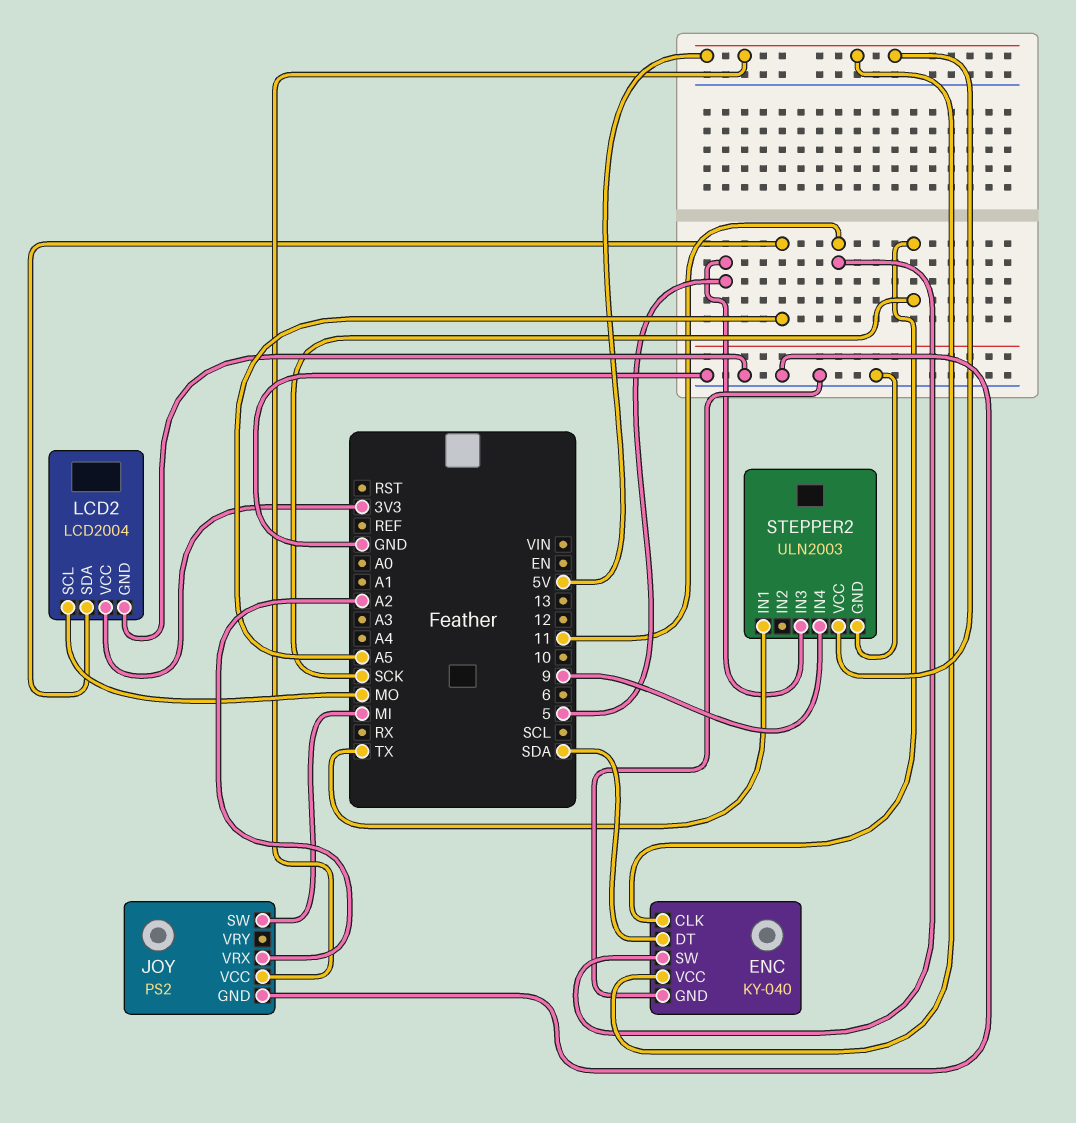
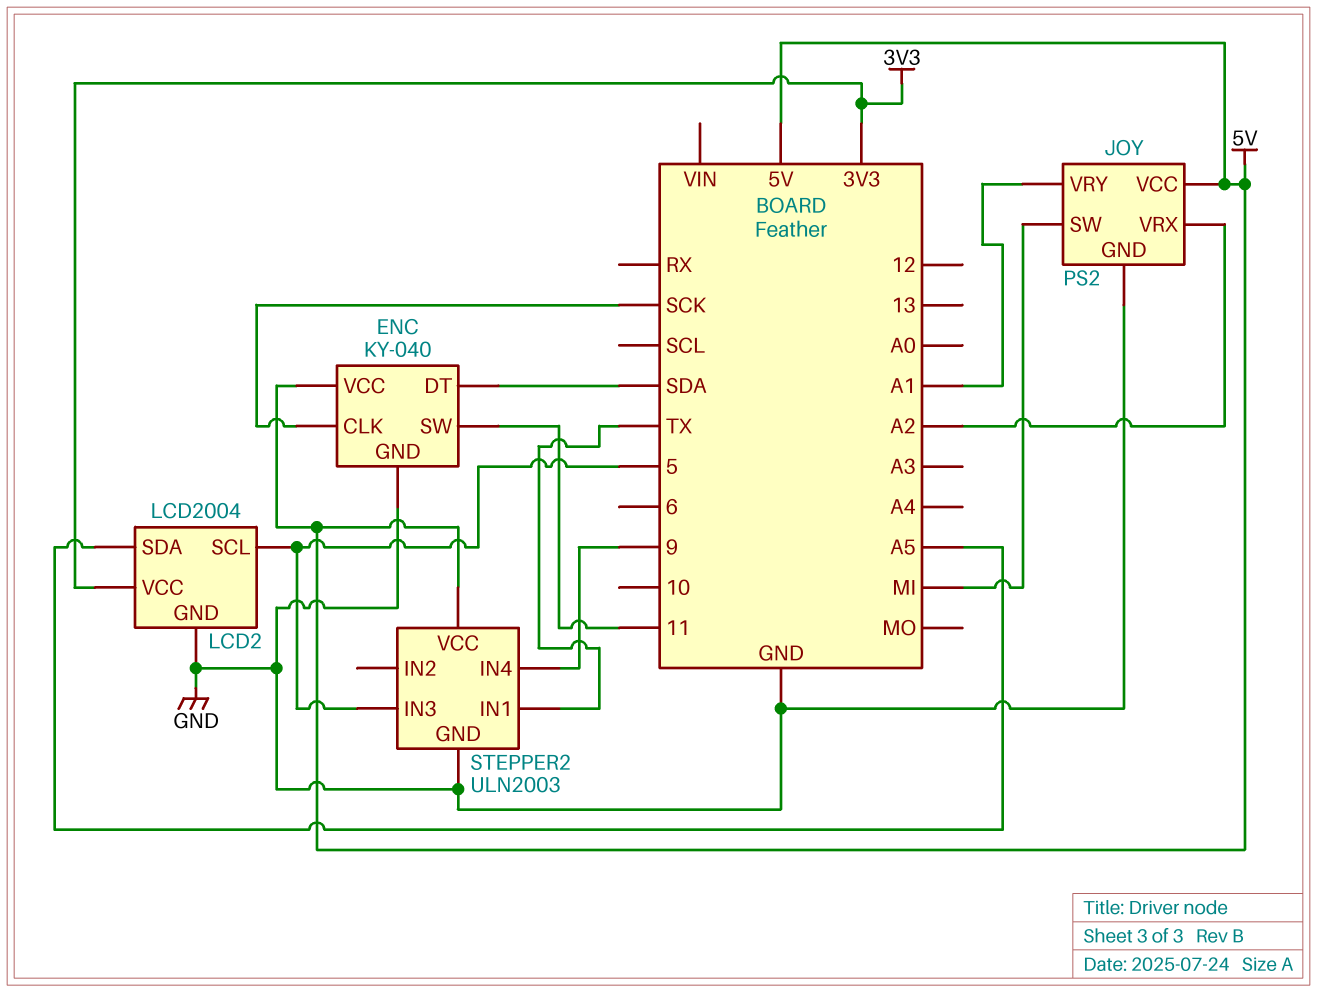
JOY pin VRY: none -> A1
LCD2 pin SCL: MO -> 5

